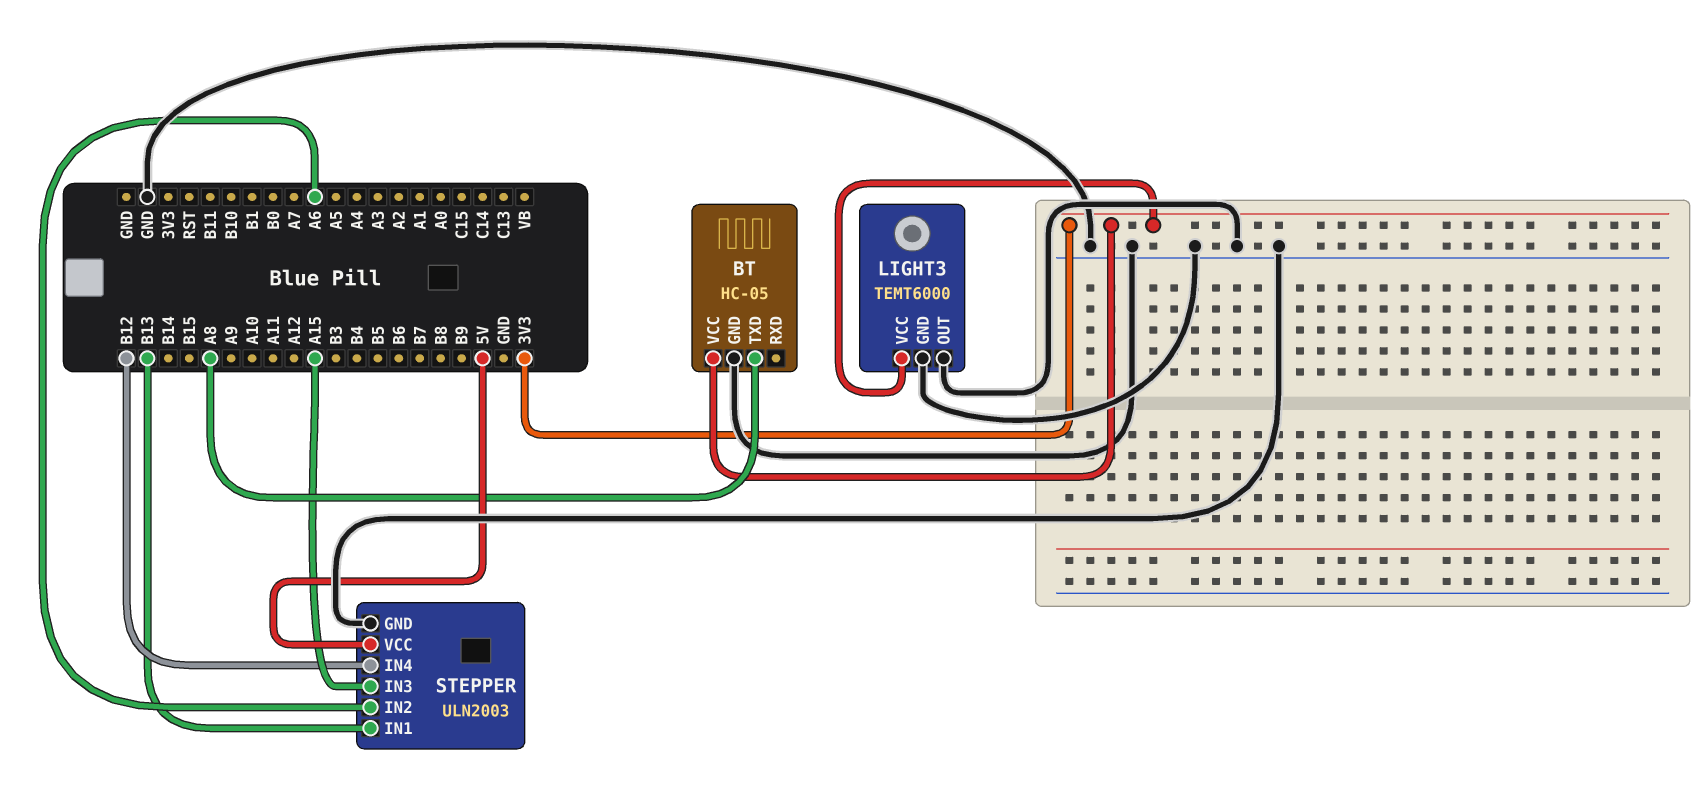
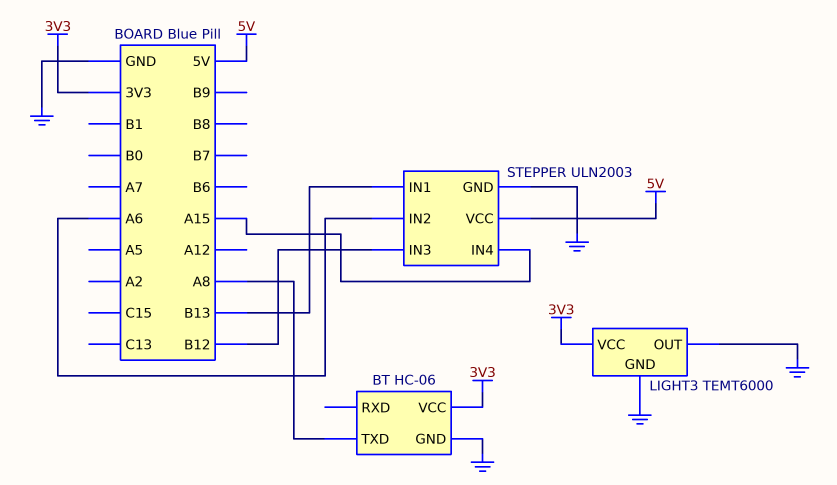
BT: HC-05 -> HC-06
STEPPER pin IN3: A15 -> B12
STEPPER pin IN4: B12 -> A15

